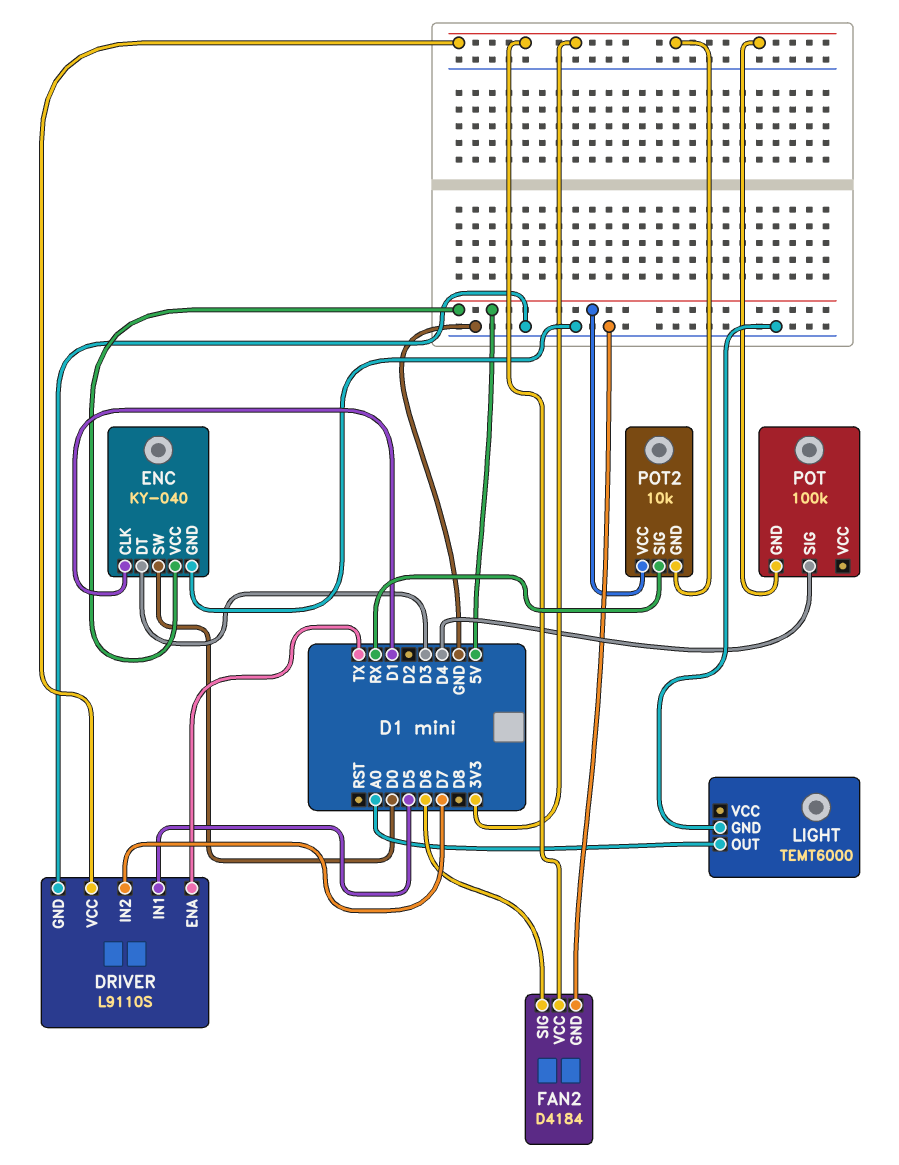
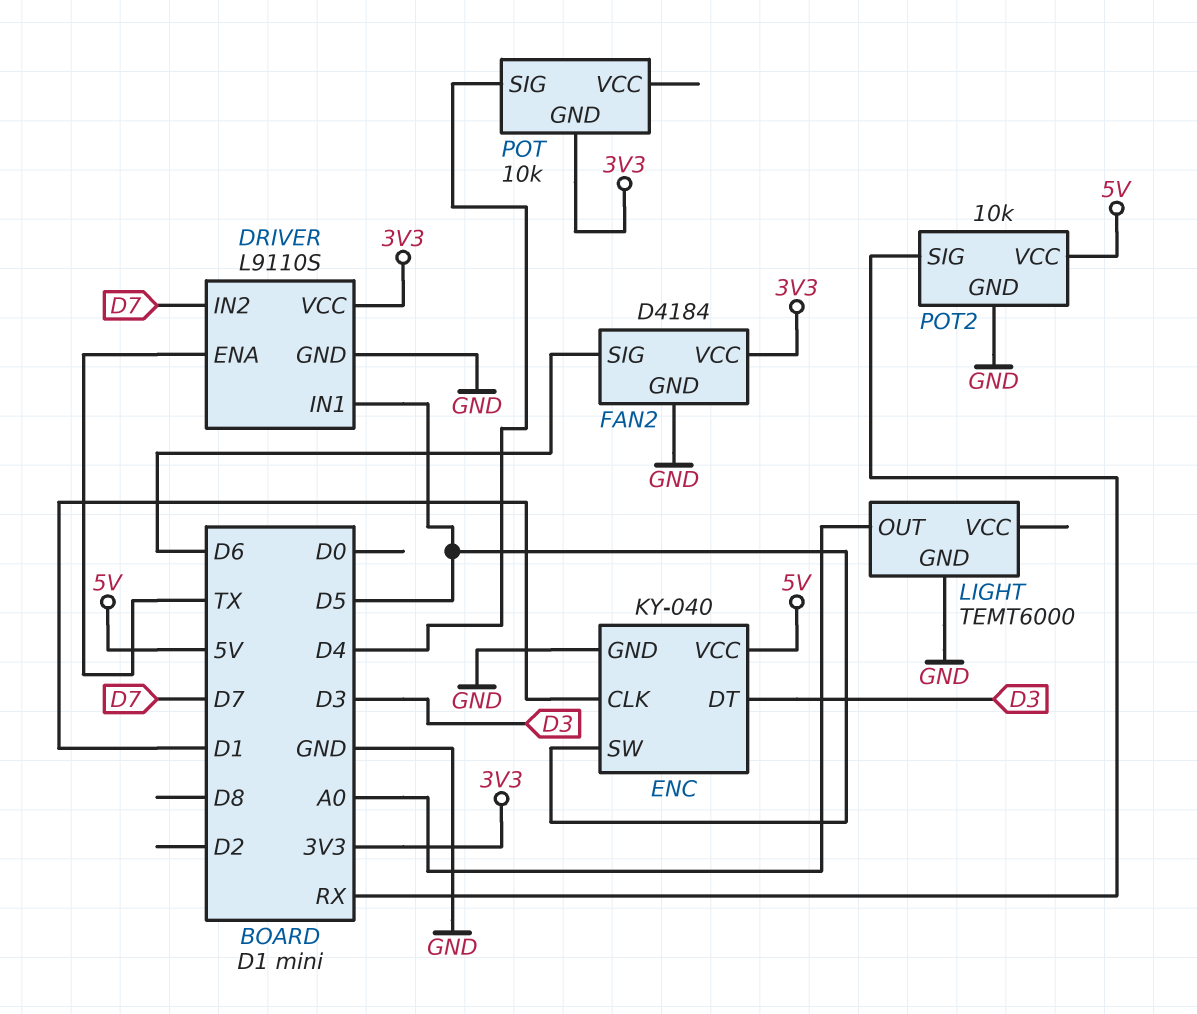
ENC pin SW: D0 -> D5
POT: 100k -> 10k
POT2 pin GND: 3V3 -> GND

